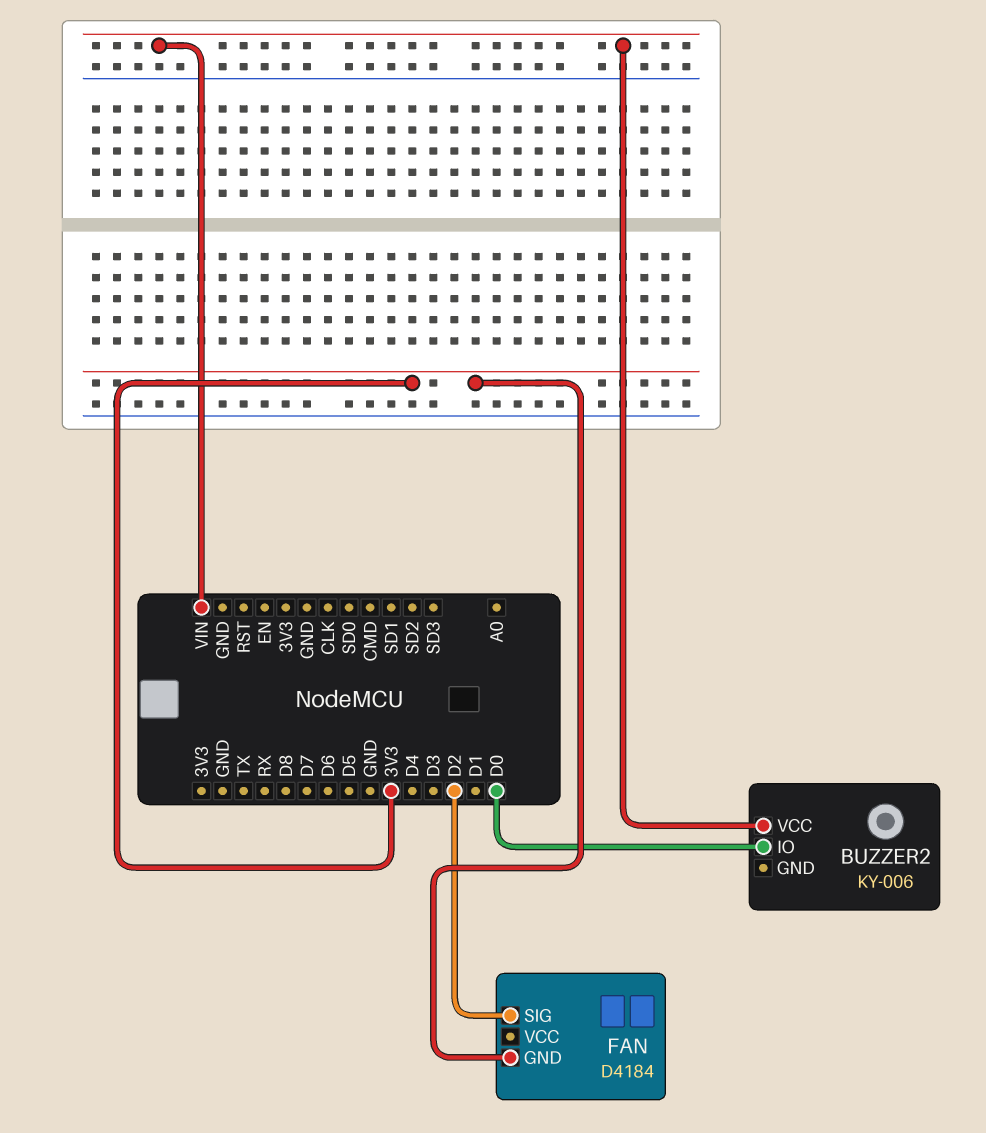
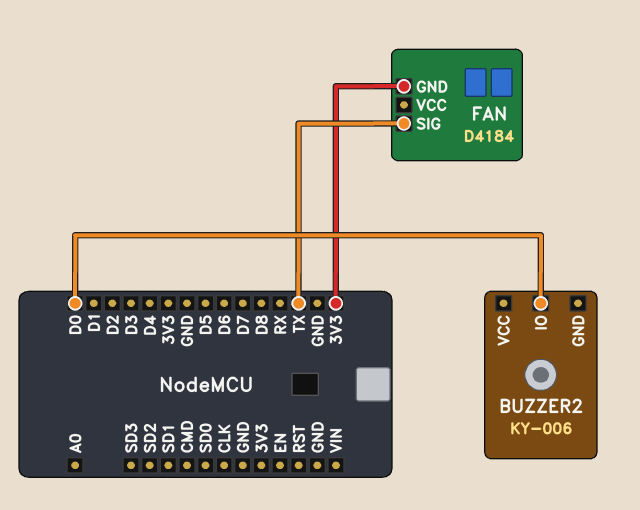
BUZZER2 pin VCC: VIN -> none
FAN pin SIG: D2 -> TX

